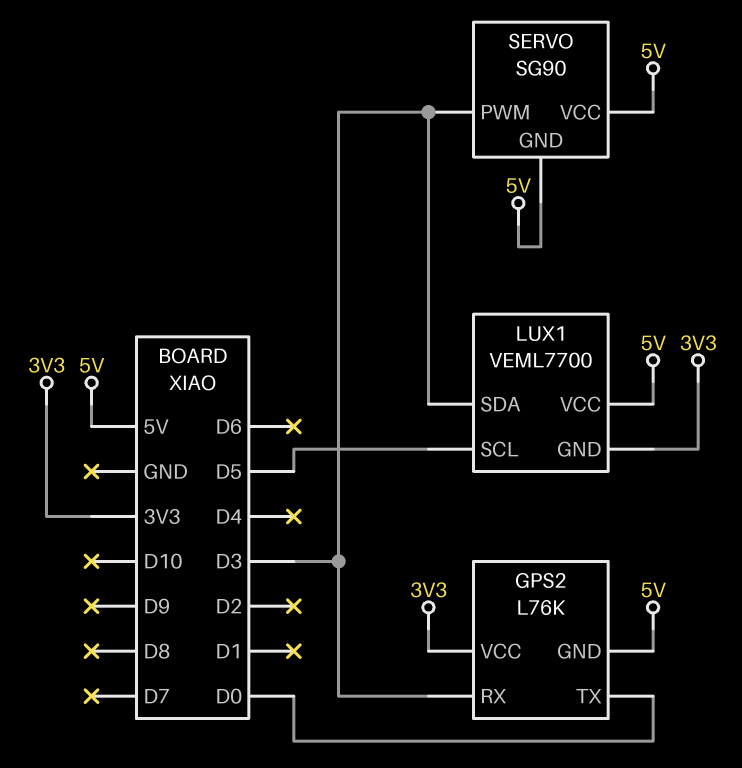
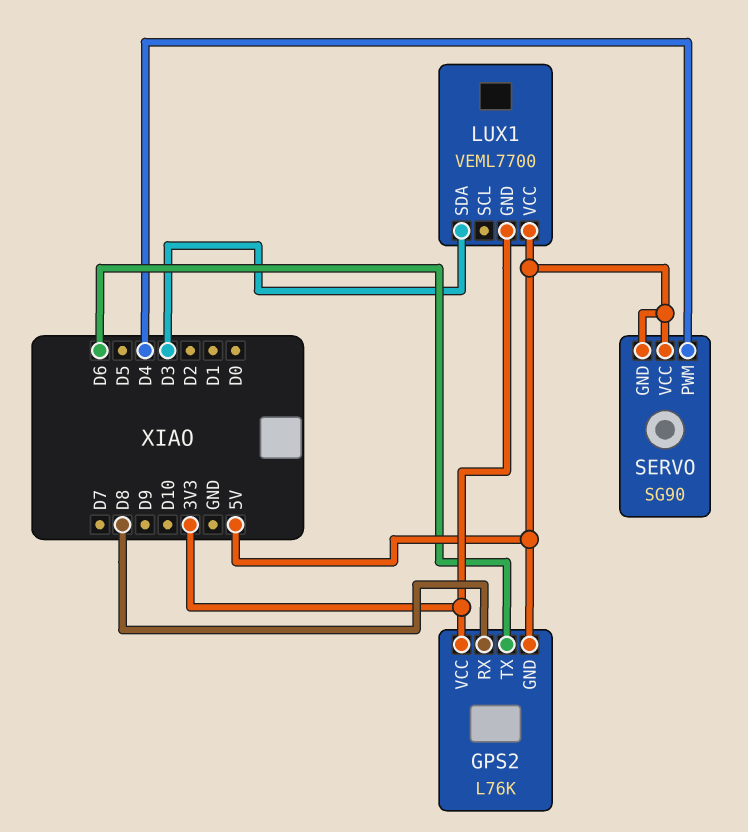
GPS2 pin RX: D3 -> D8
GPS2 pin TX: D0 -> D6
LUX1 pin SCL: D5 -> none
SERVO pin PWM: D3 -> D4

